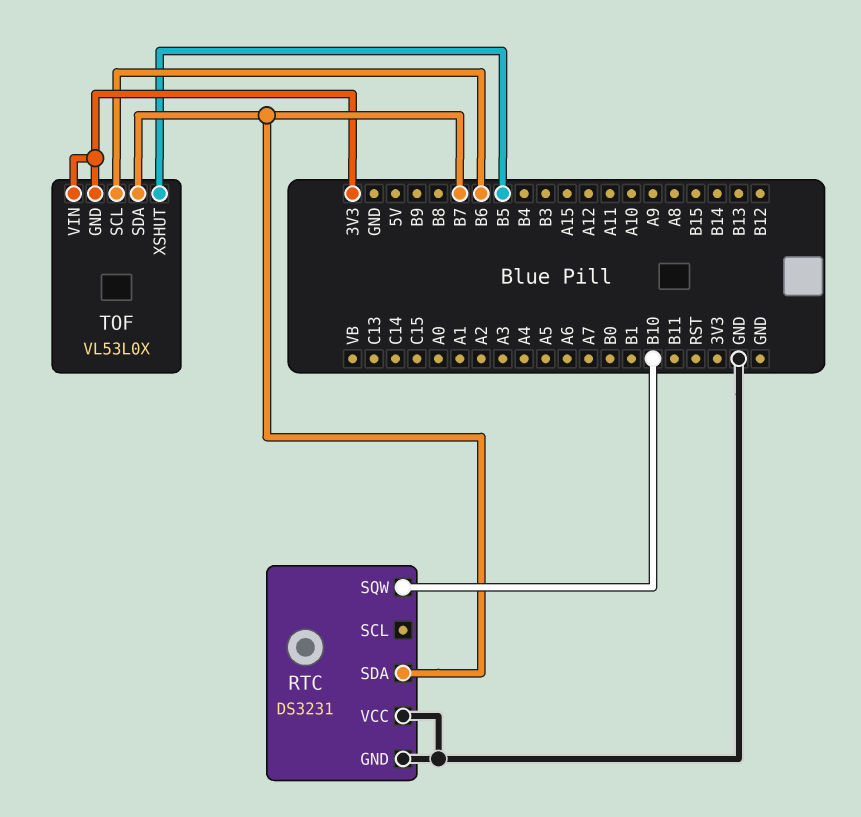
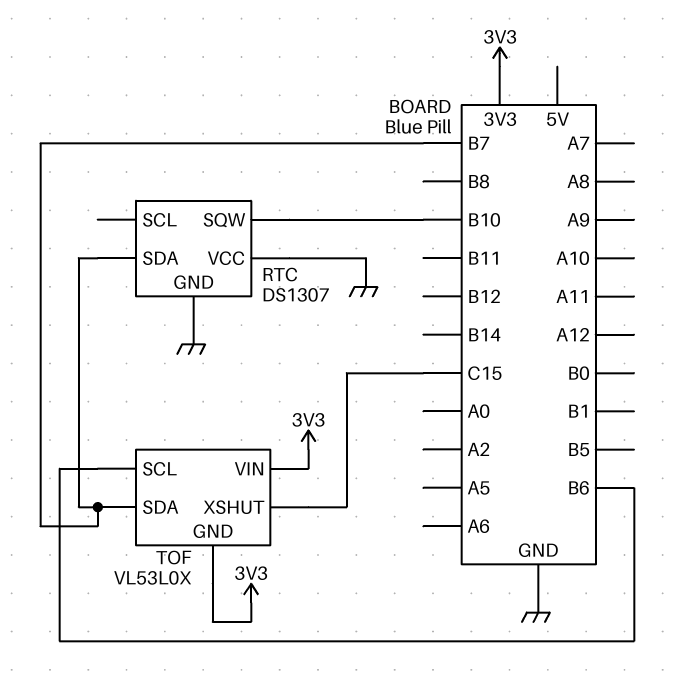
RTC: DS3231 -> DS1307
TOF pin XSHUT: B5 -> C15

